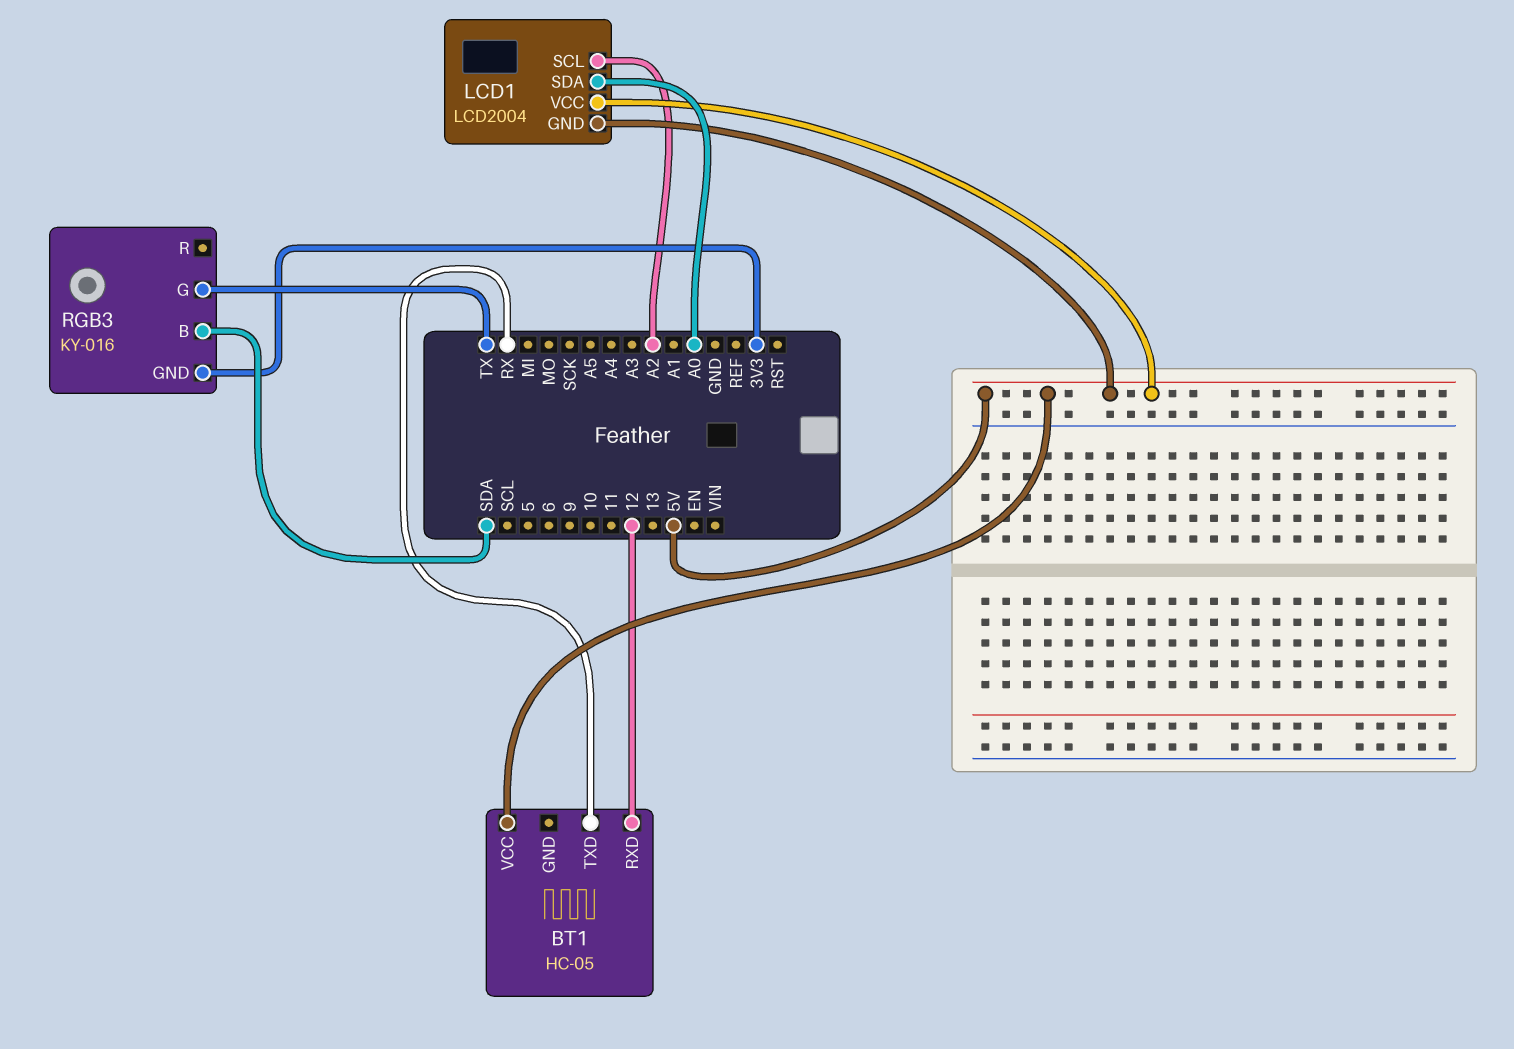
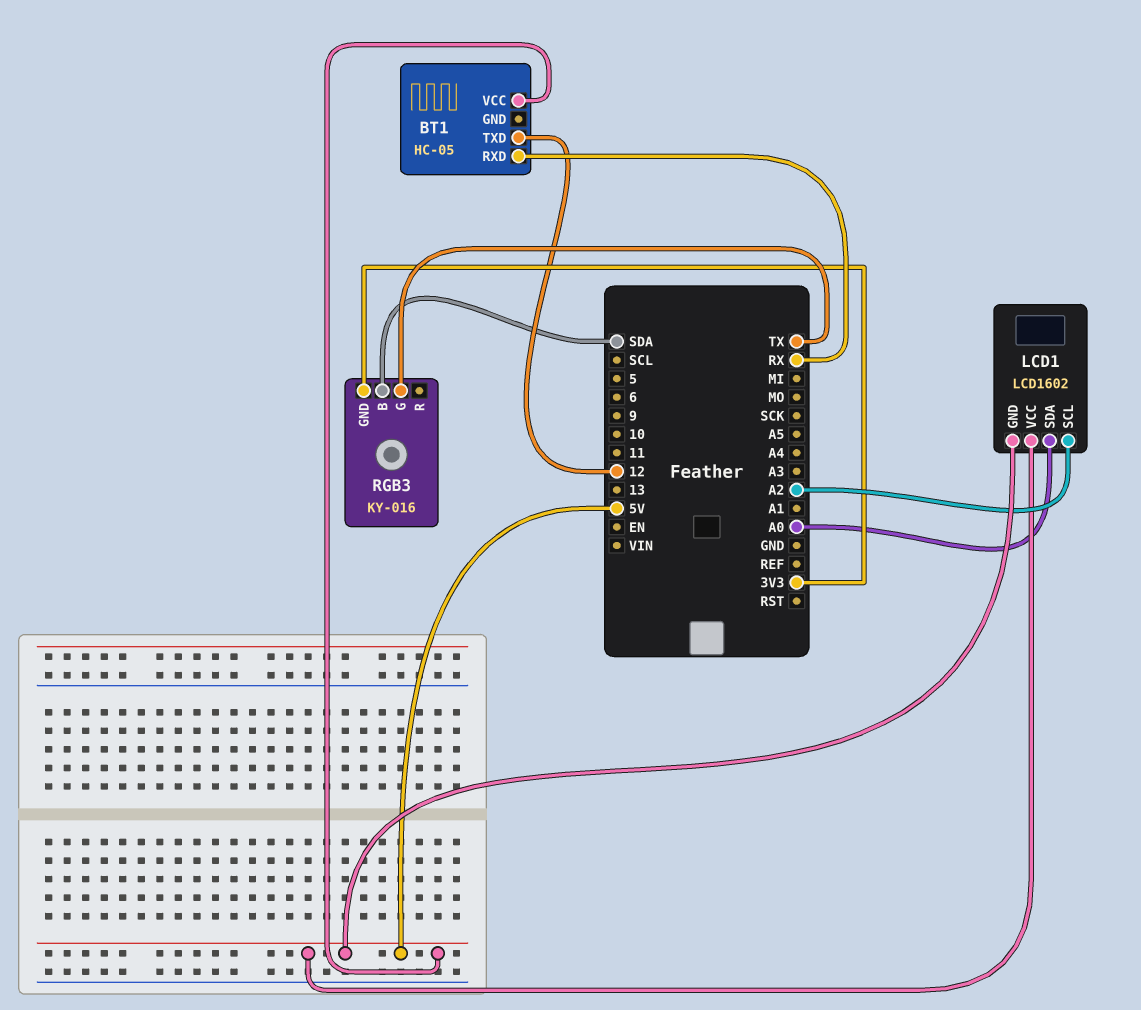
BT1 pin RXD: 12 -> RX
BT1 pin TXD: RX -> 12
LCD1: LCD2004 -> LCD1602

